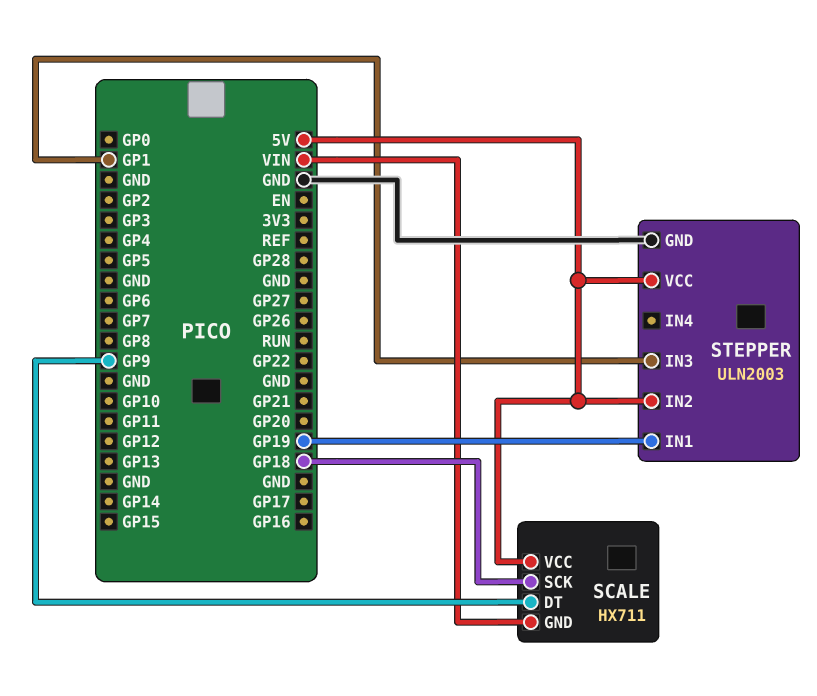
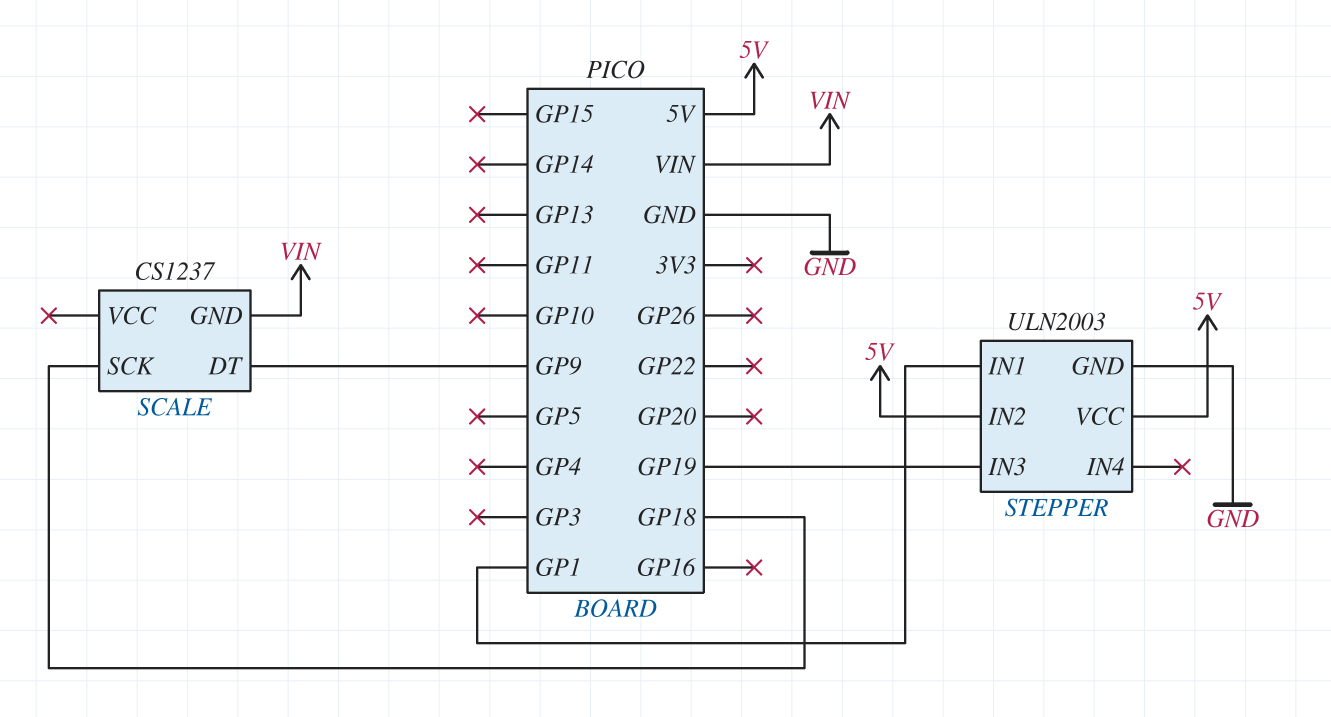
SCALE: HX711 -> CS1237
SCALE pin VCC: 5V -> none
STEPPER pin IN1: GP19 -> GP1
STEPPER pin IN3: GP1 -> GP19

